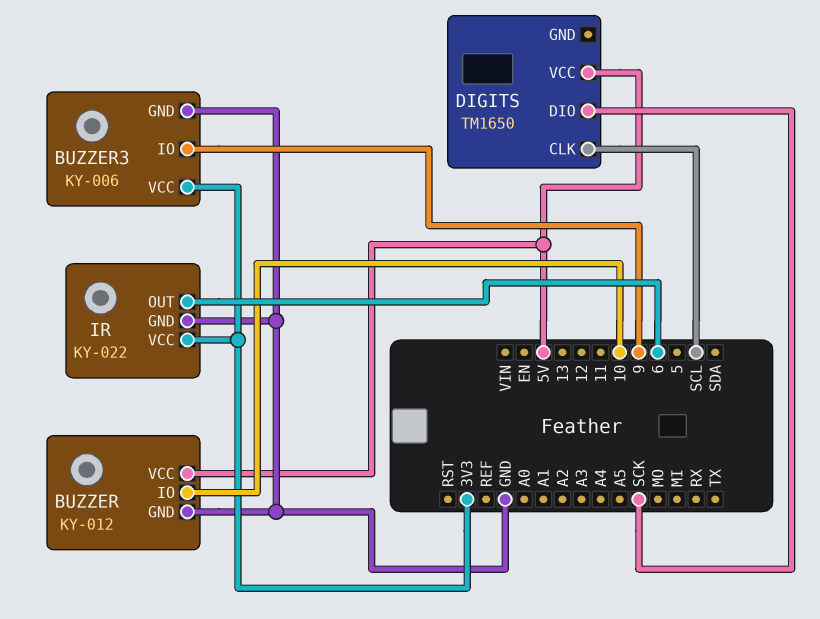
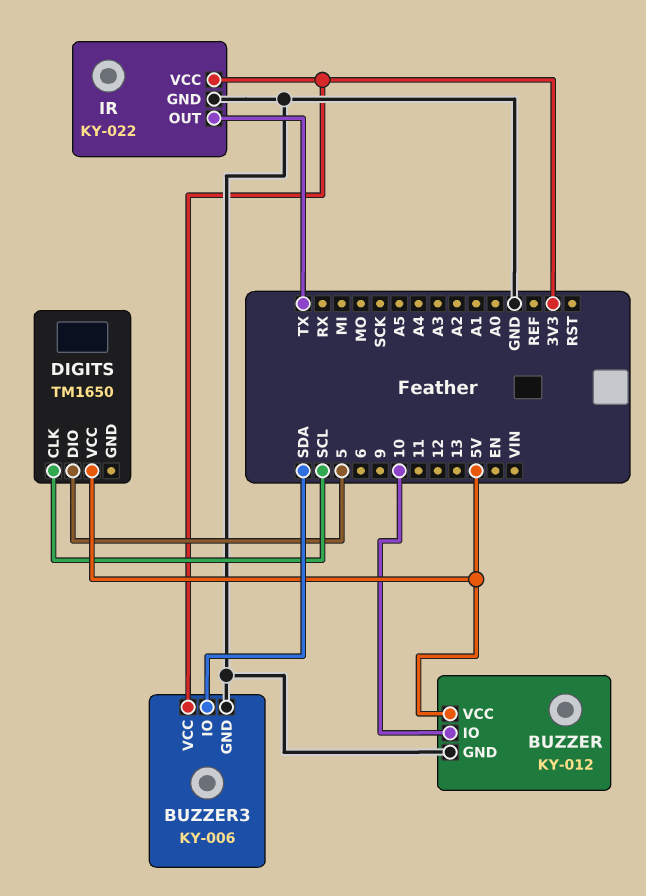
BUZZER3 pin IO: 9 -> SDA
DIGITS pin DIO: SCK -> 5
IR pin OUT: 6 -> TX

